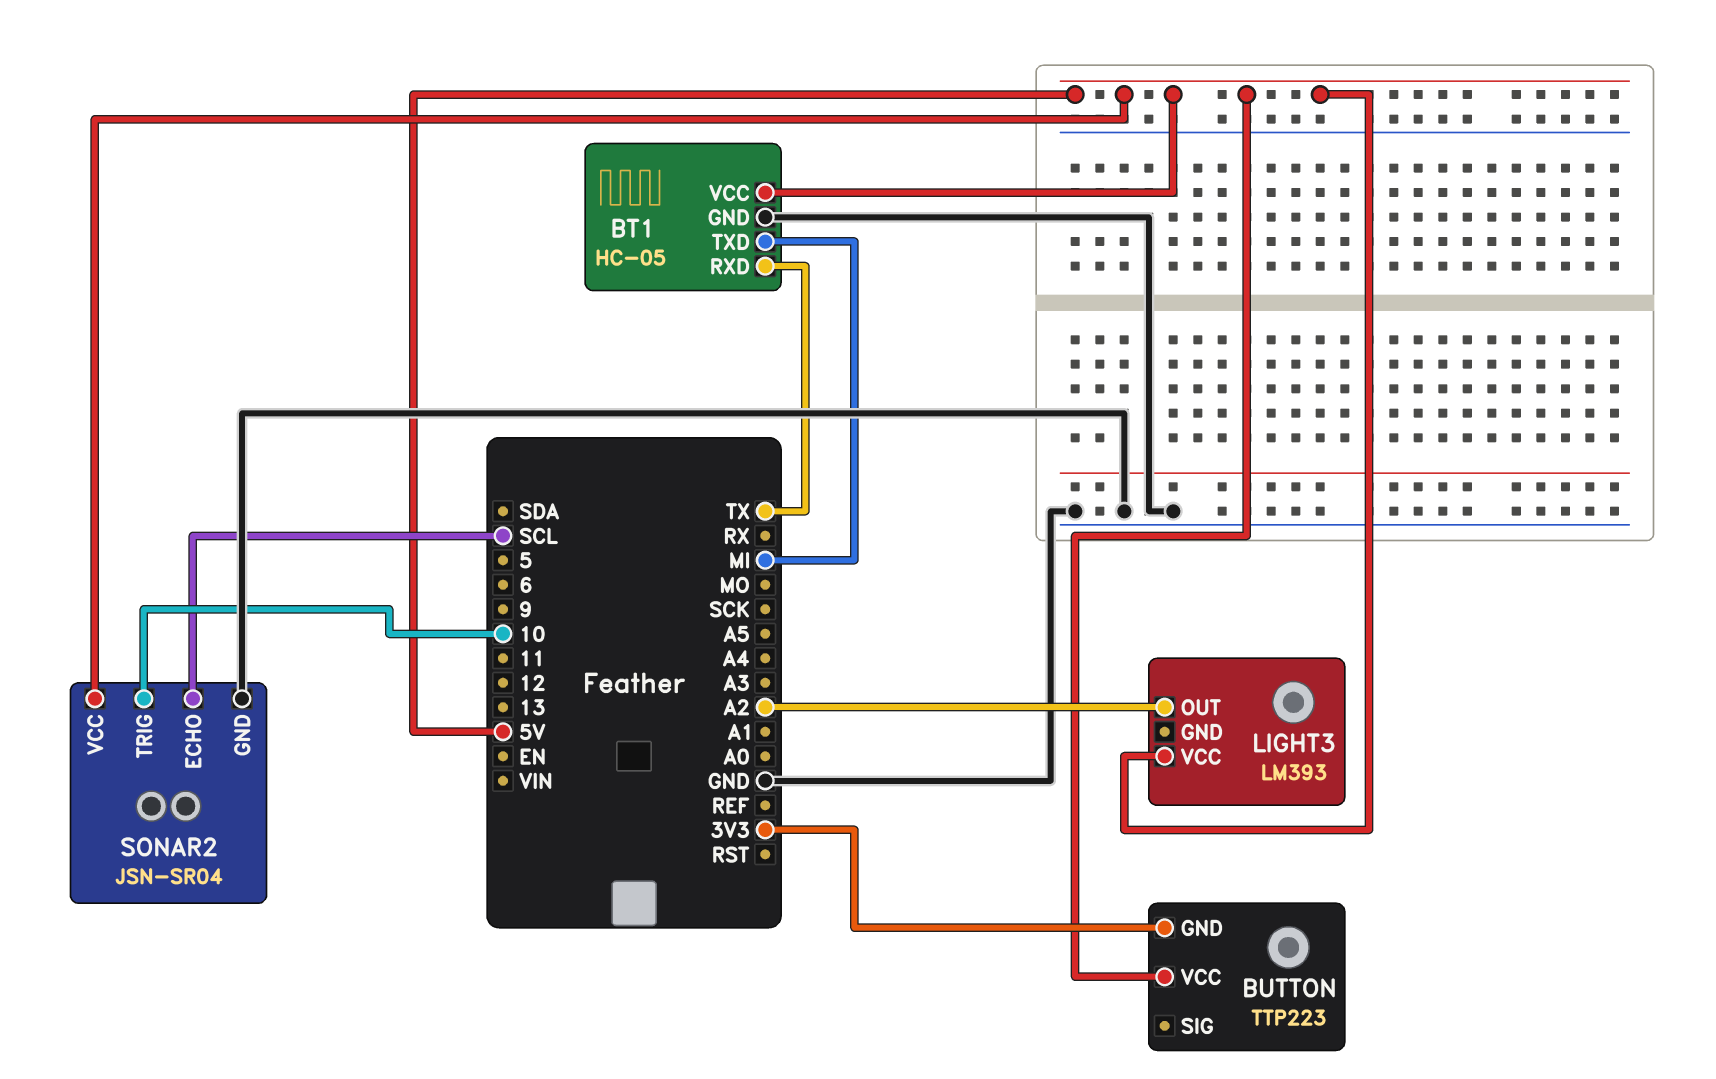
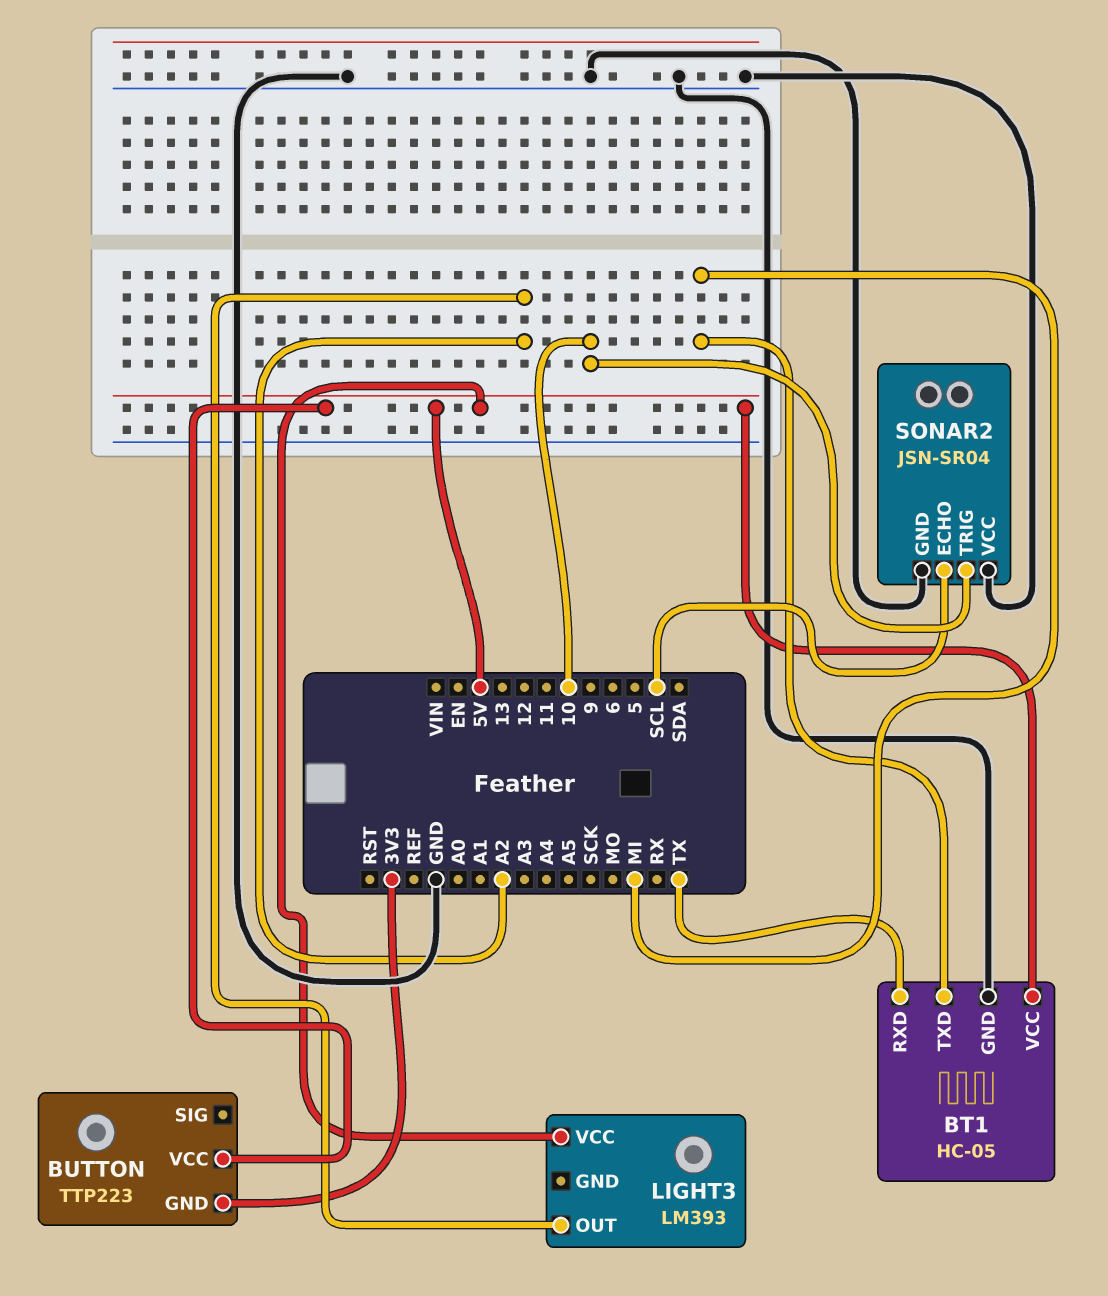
SONAR2 pin VCC: 5V -> GND

